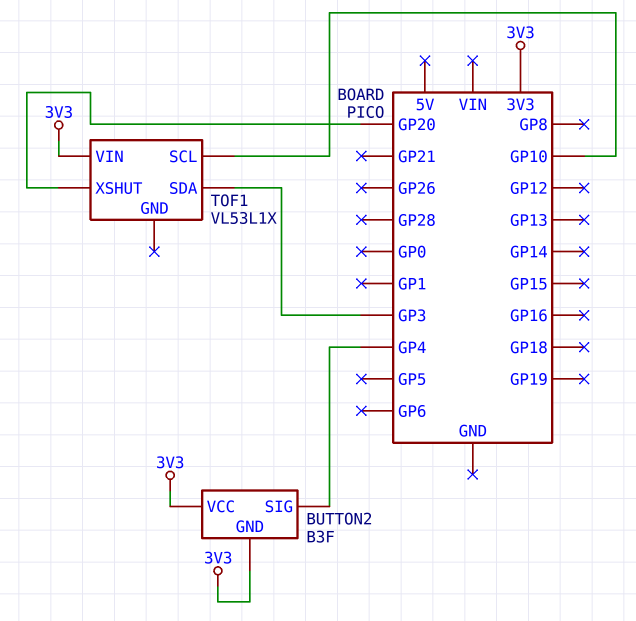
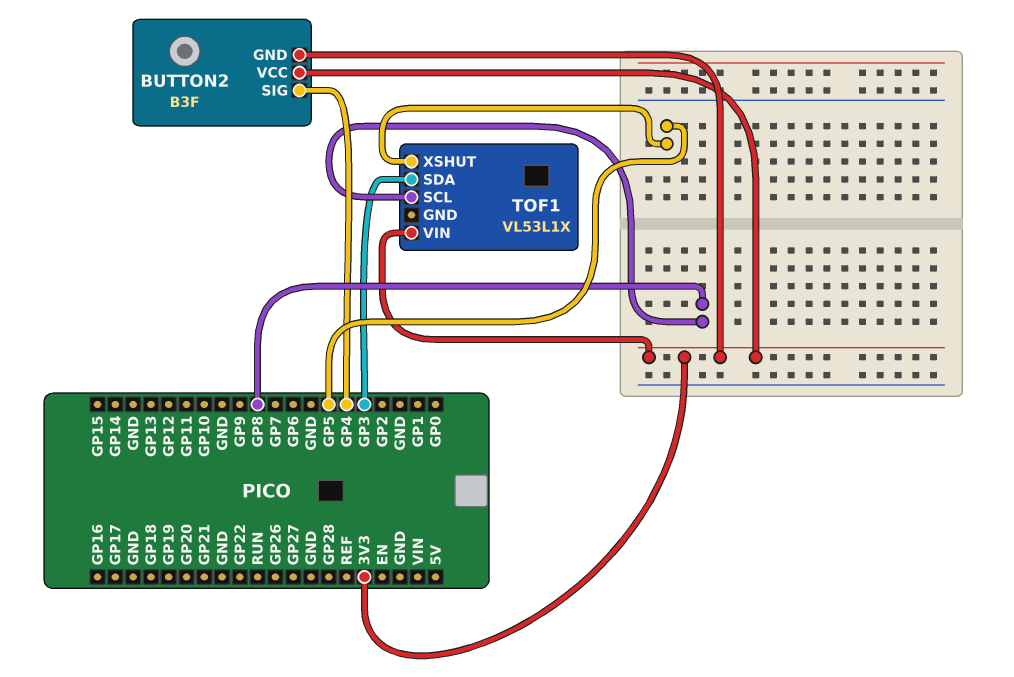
TOF1 pin SCL: GP10 -> GP8
TOF1 pin XSHUT: GP20 -> GP5

